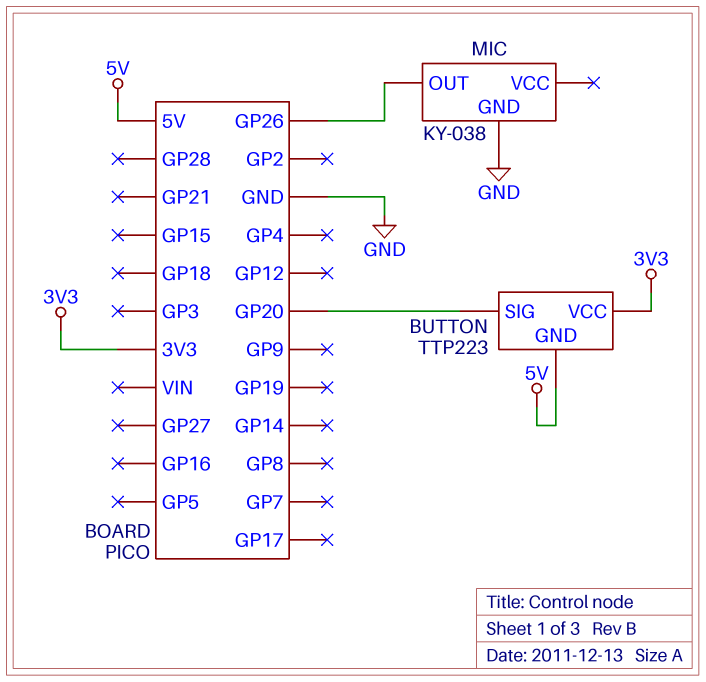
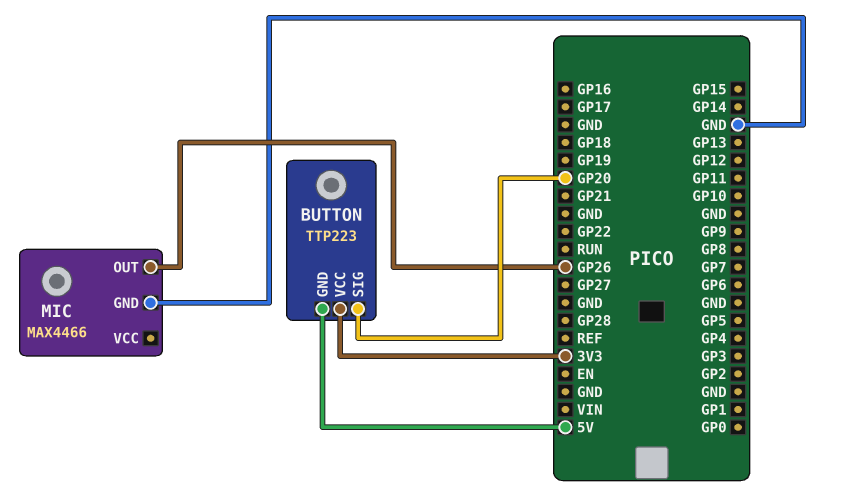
MIC: KY-038 -> MAX4466

